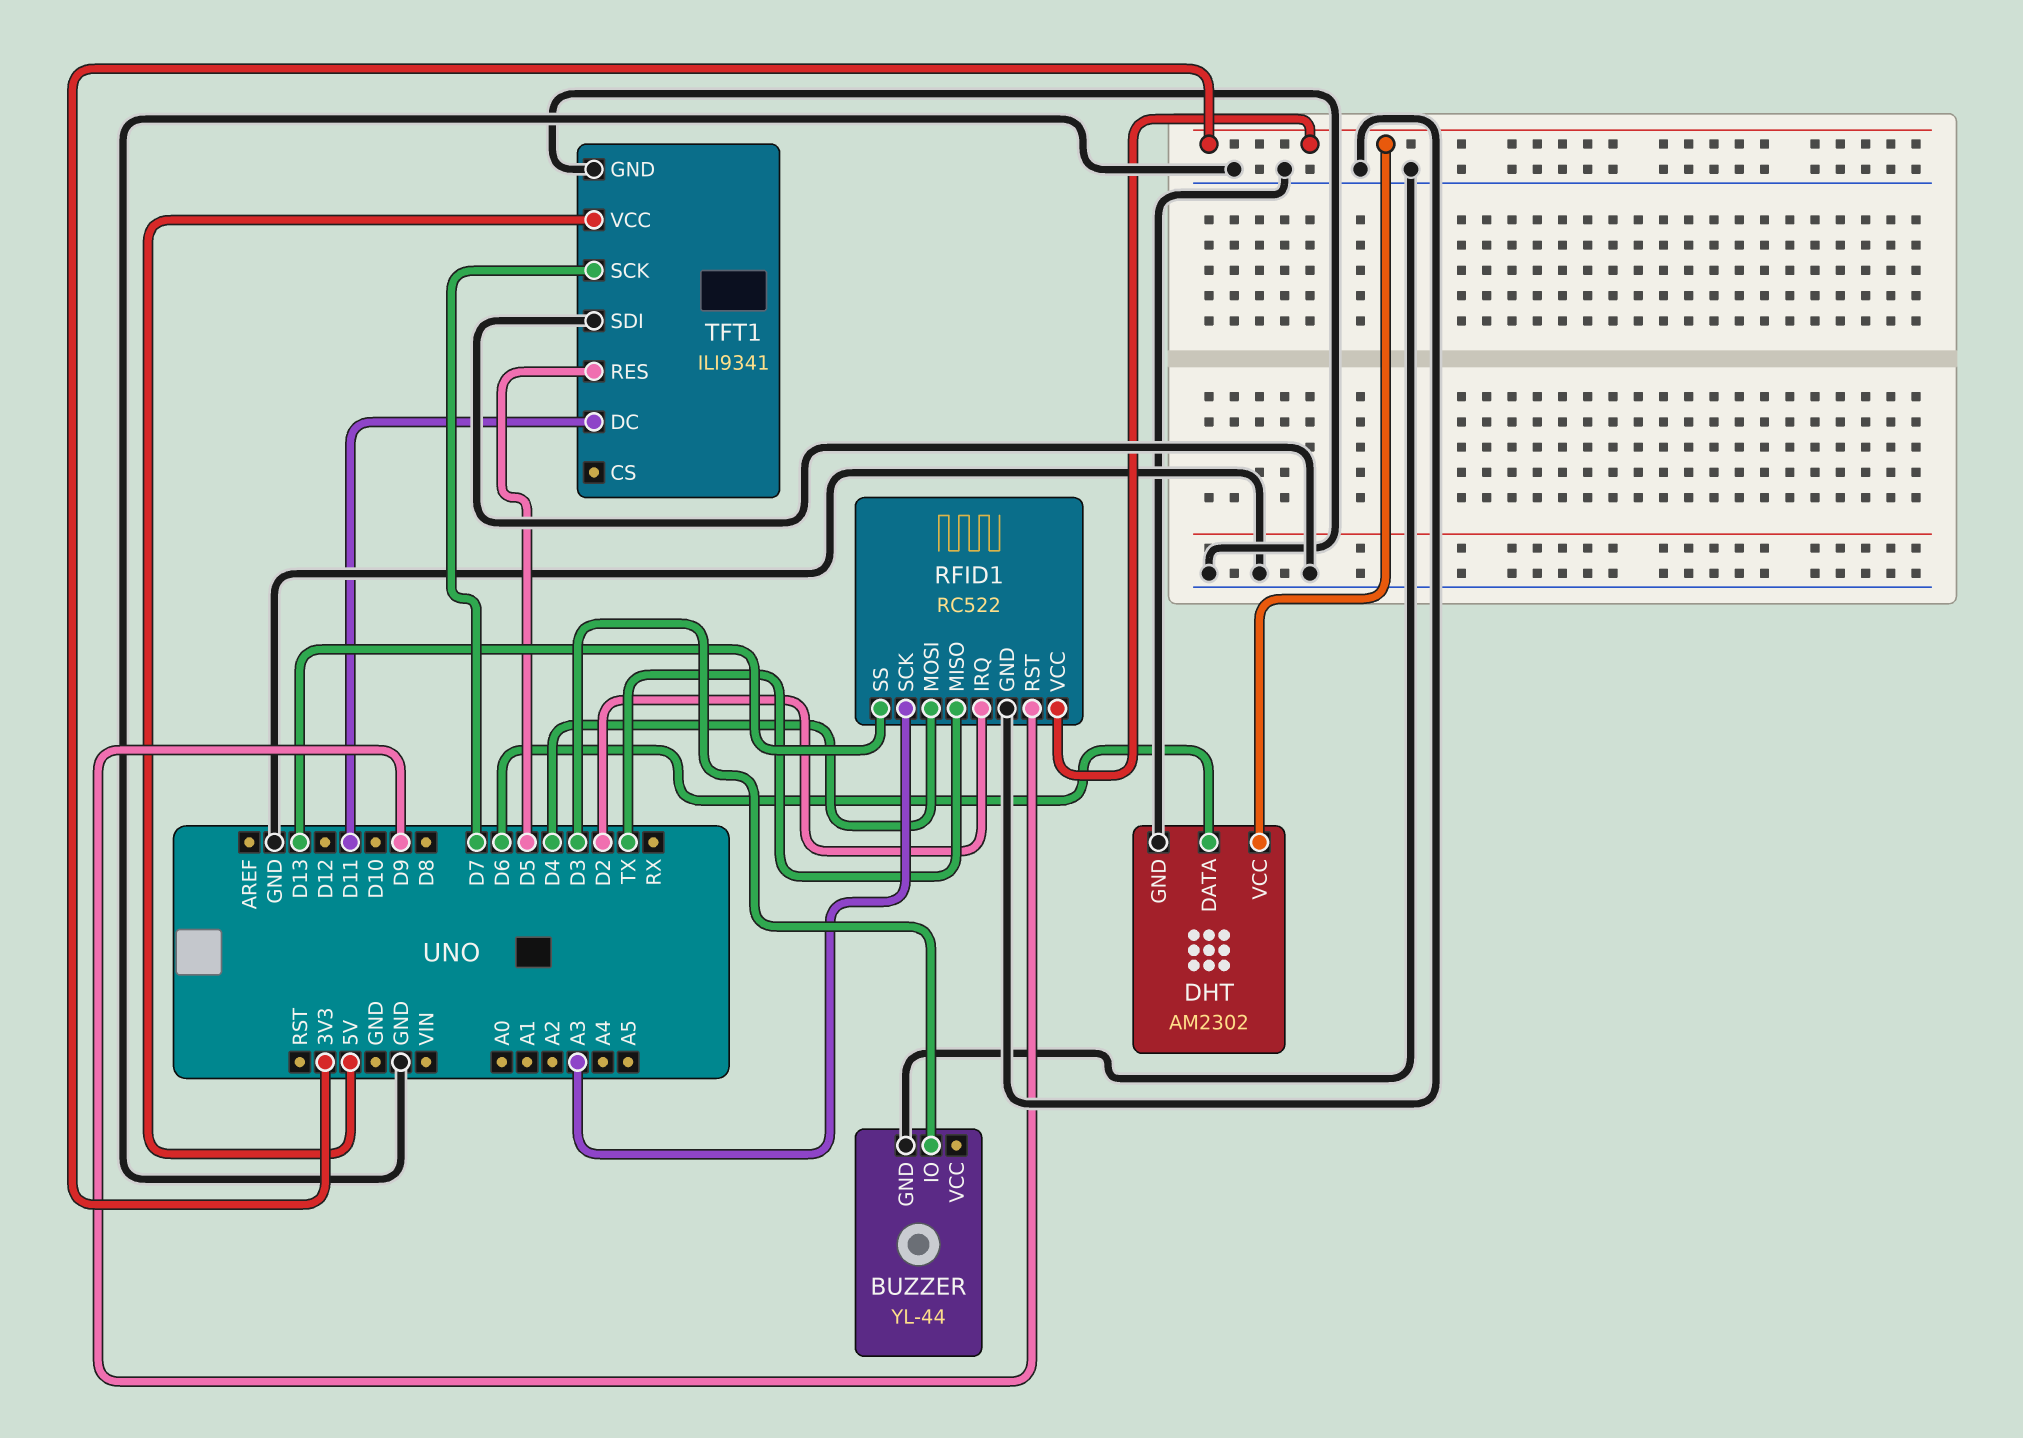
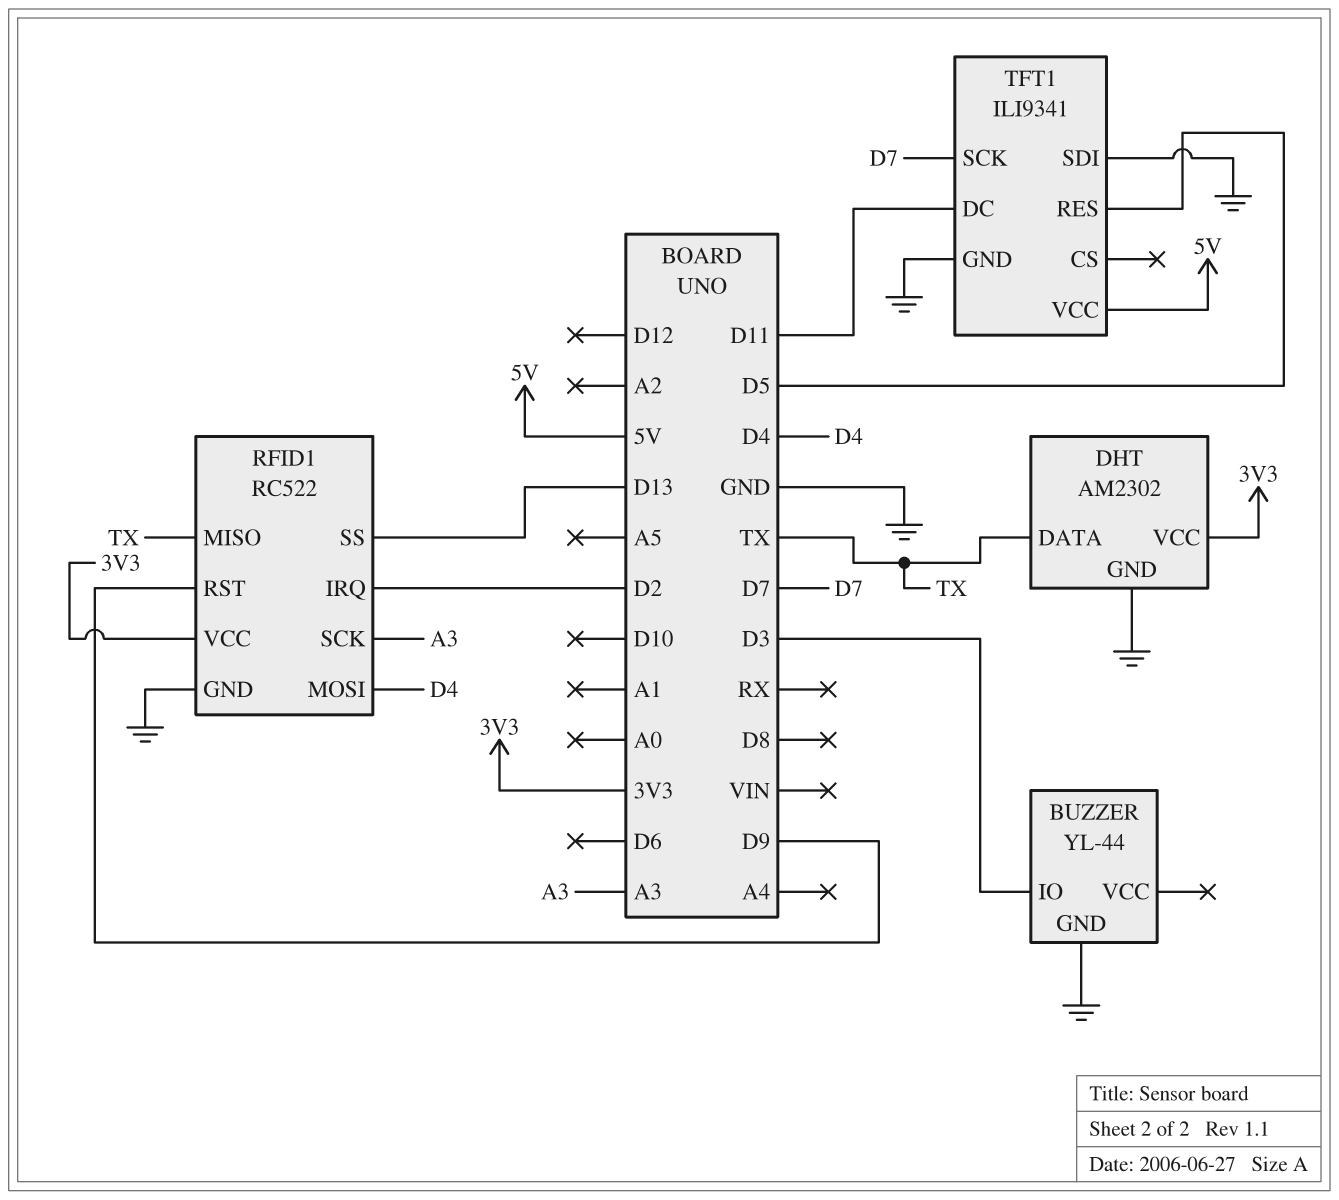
DHT pin DATA: D6 -> TX

